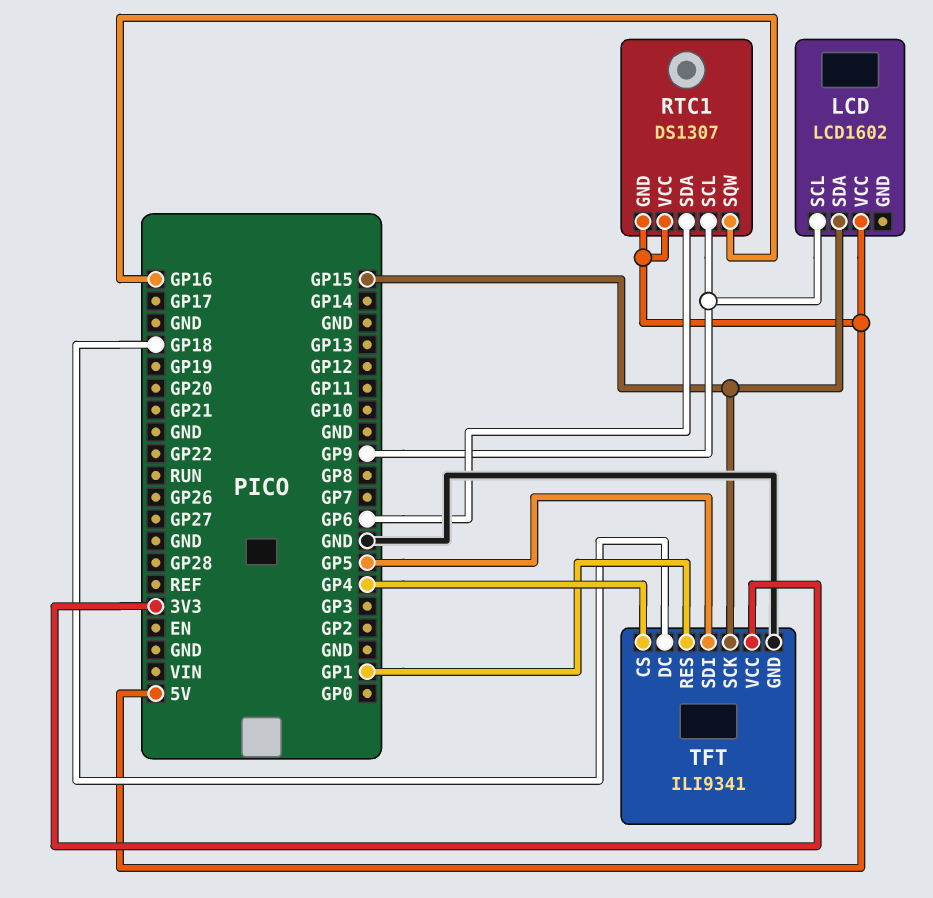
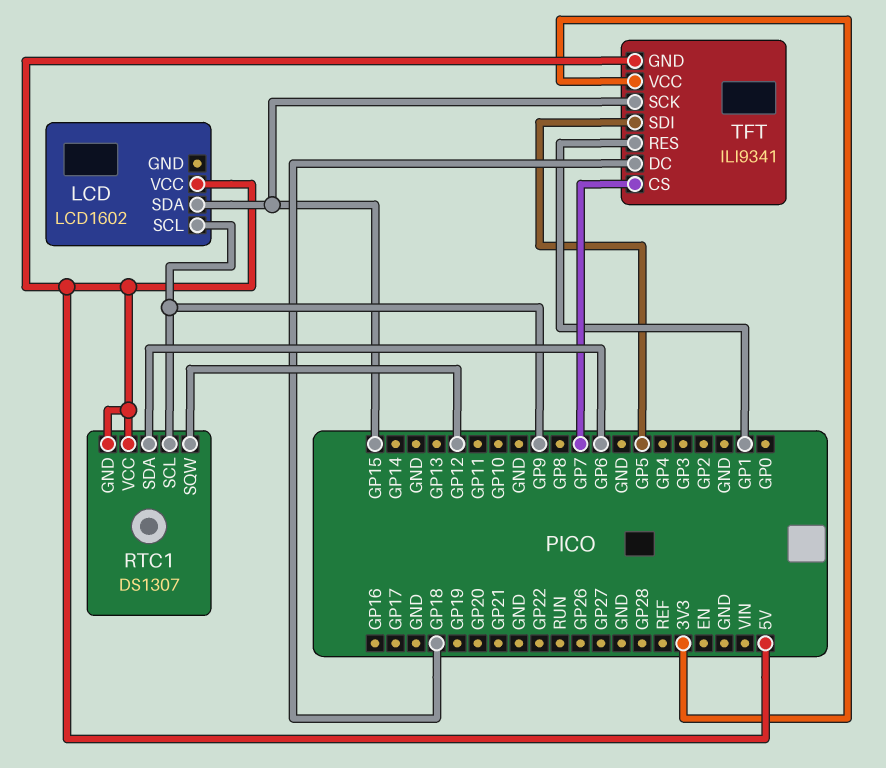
RTC1 pin SQW: GP16 -> GP12
TFT pin CS: GP4 -> GP7
TFT pin GND: GND -> 5V

